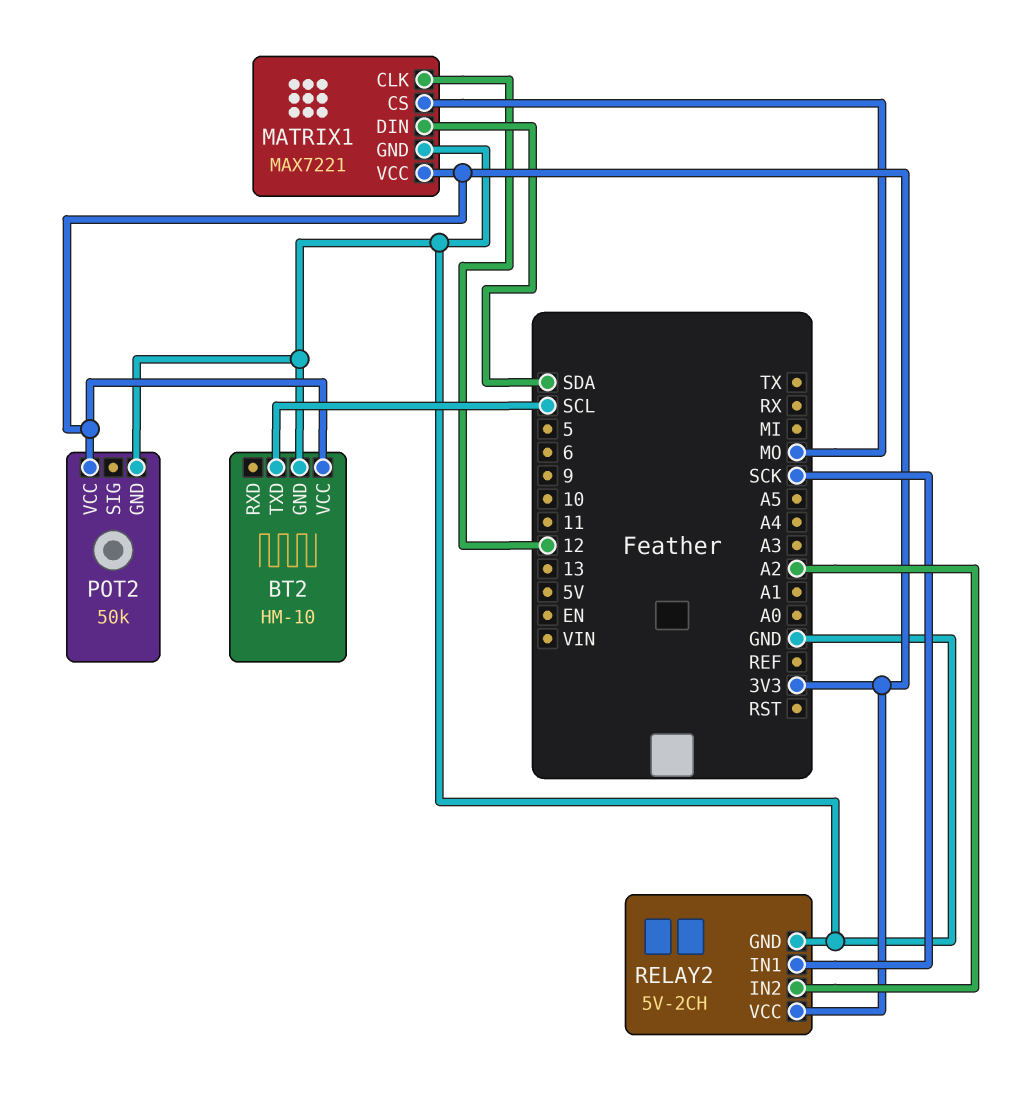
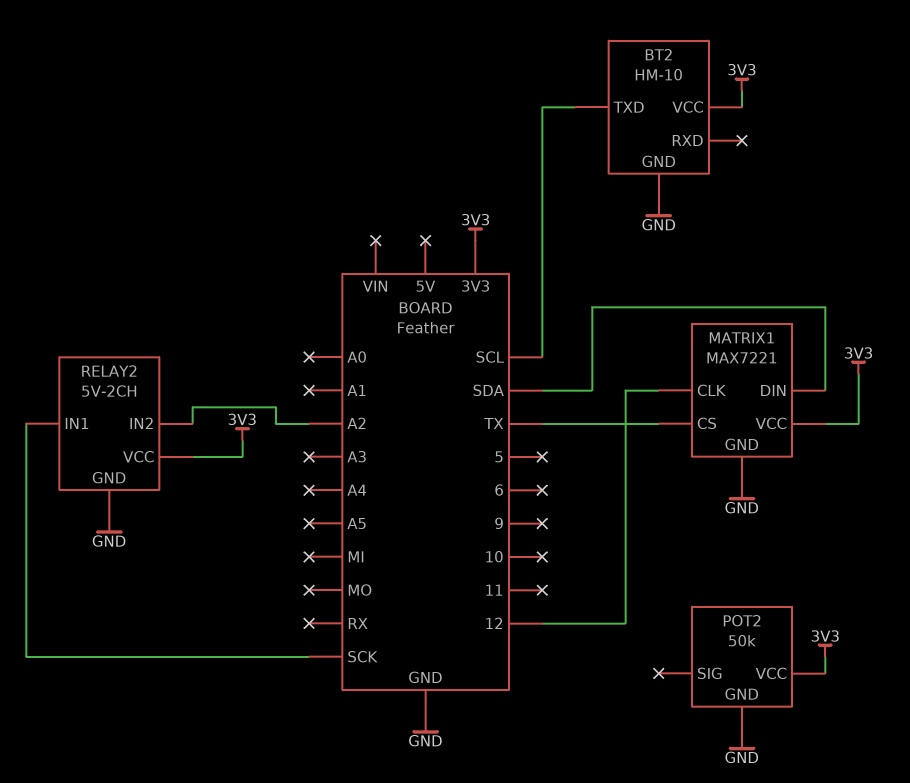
MATRIX1 pin CS: MO -> TX

